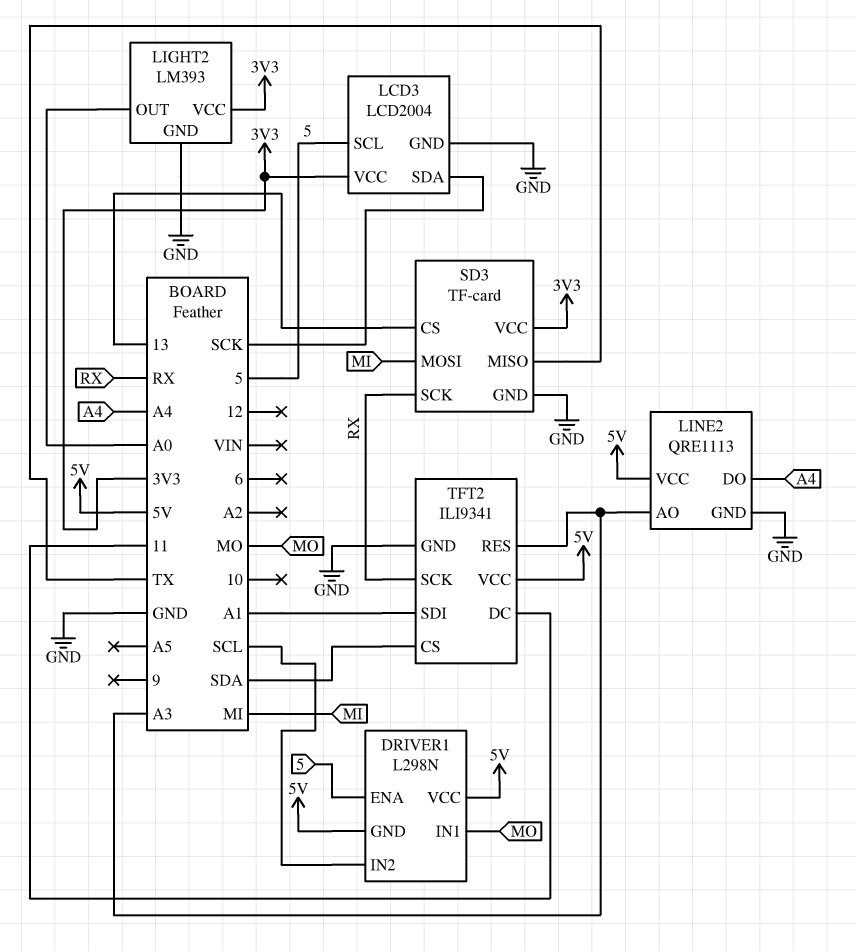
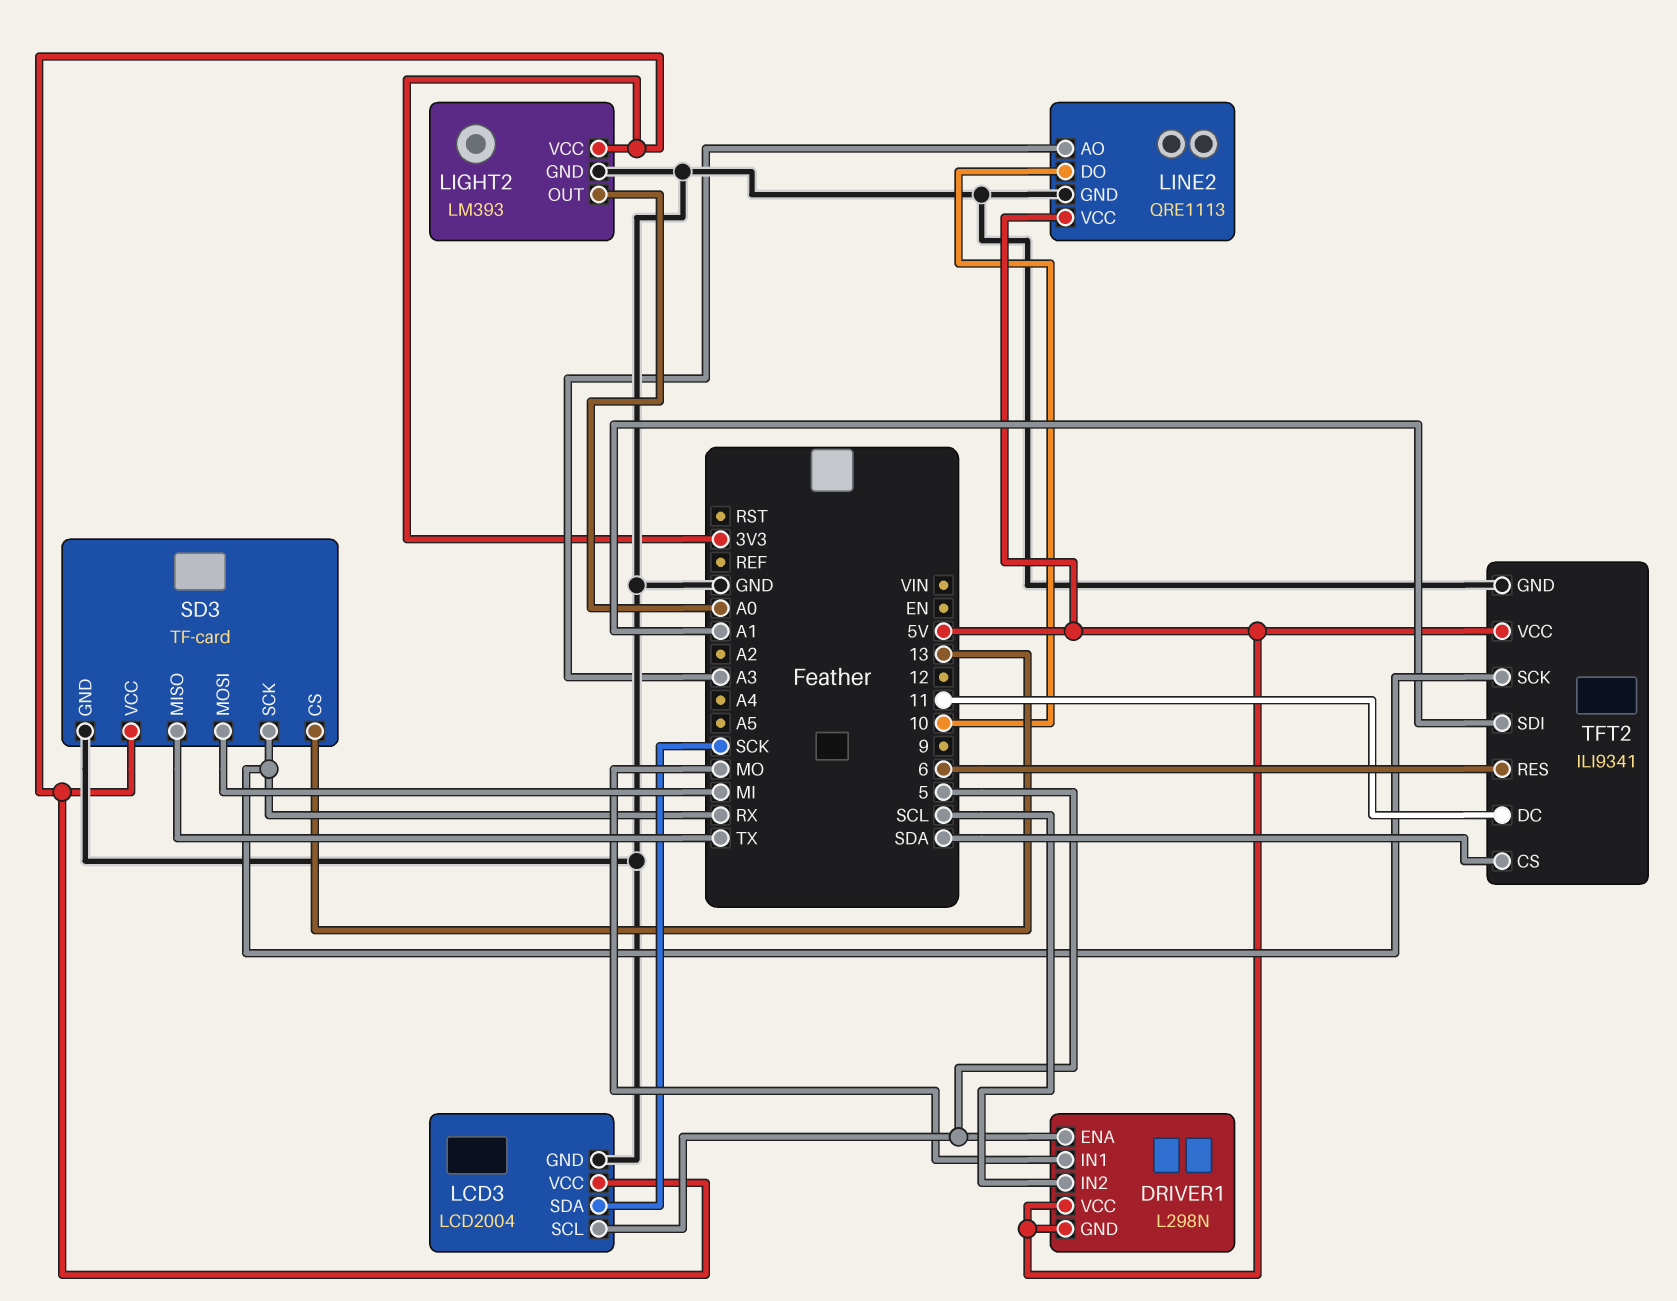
LINE2 pin DO: A4 -> 10
TFT2 pin RES: A3 -> 6

